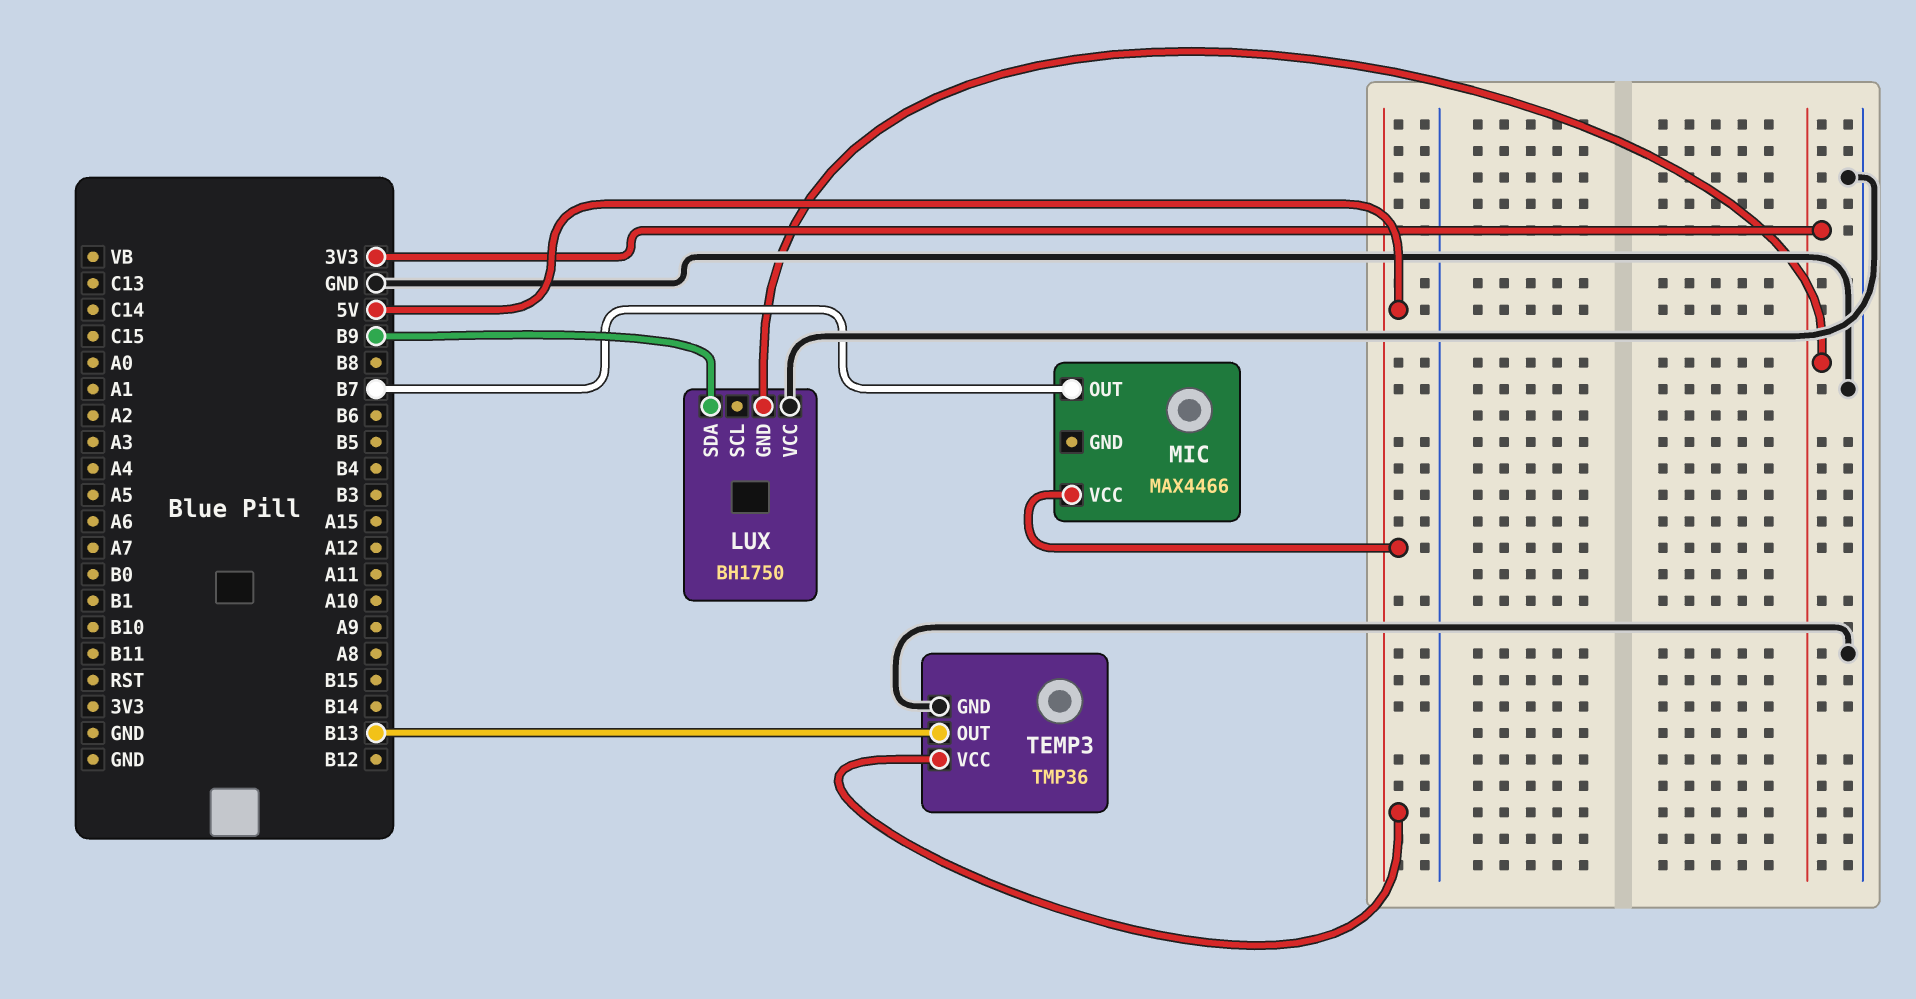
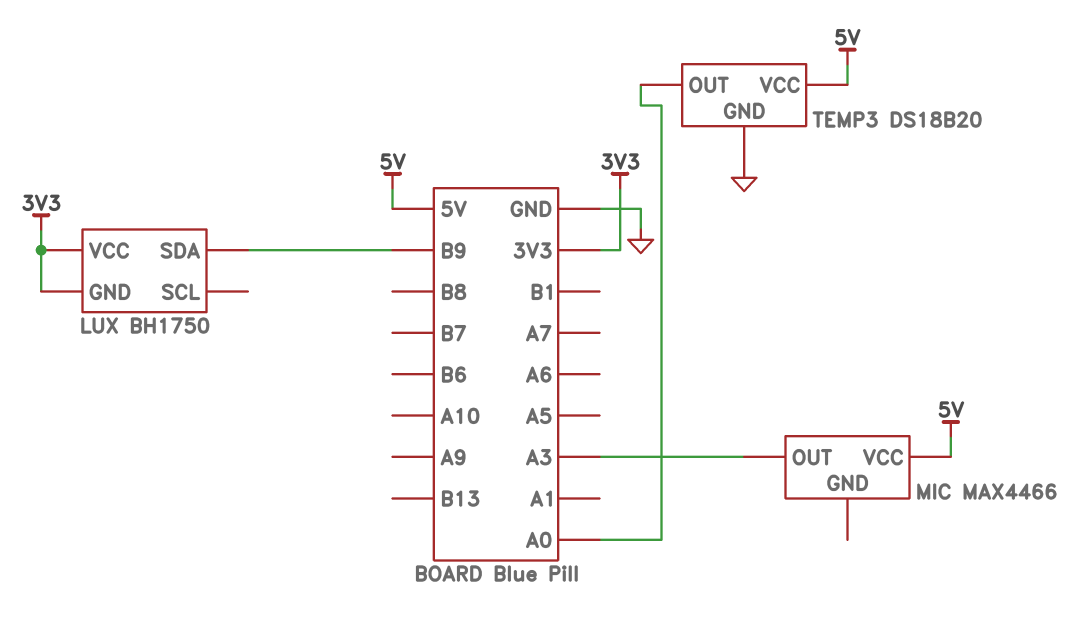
LUX pin VCC: GND -> 3V3
MIC pin OUT: B7 -> A3
TEMP3: TMP36 -> DS18B20
TEMP3 pin OUT: B13 -> A0

